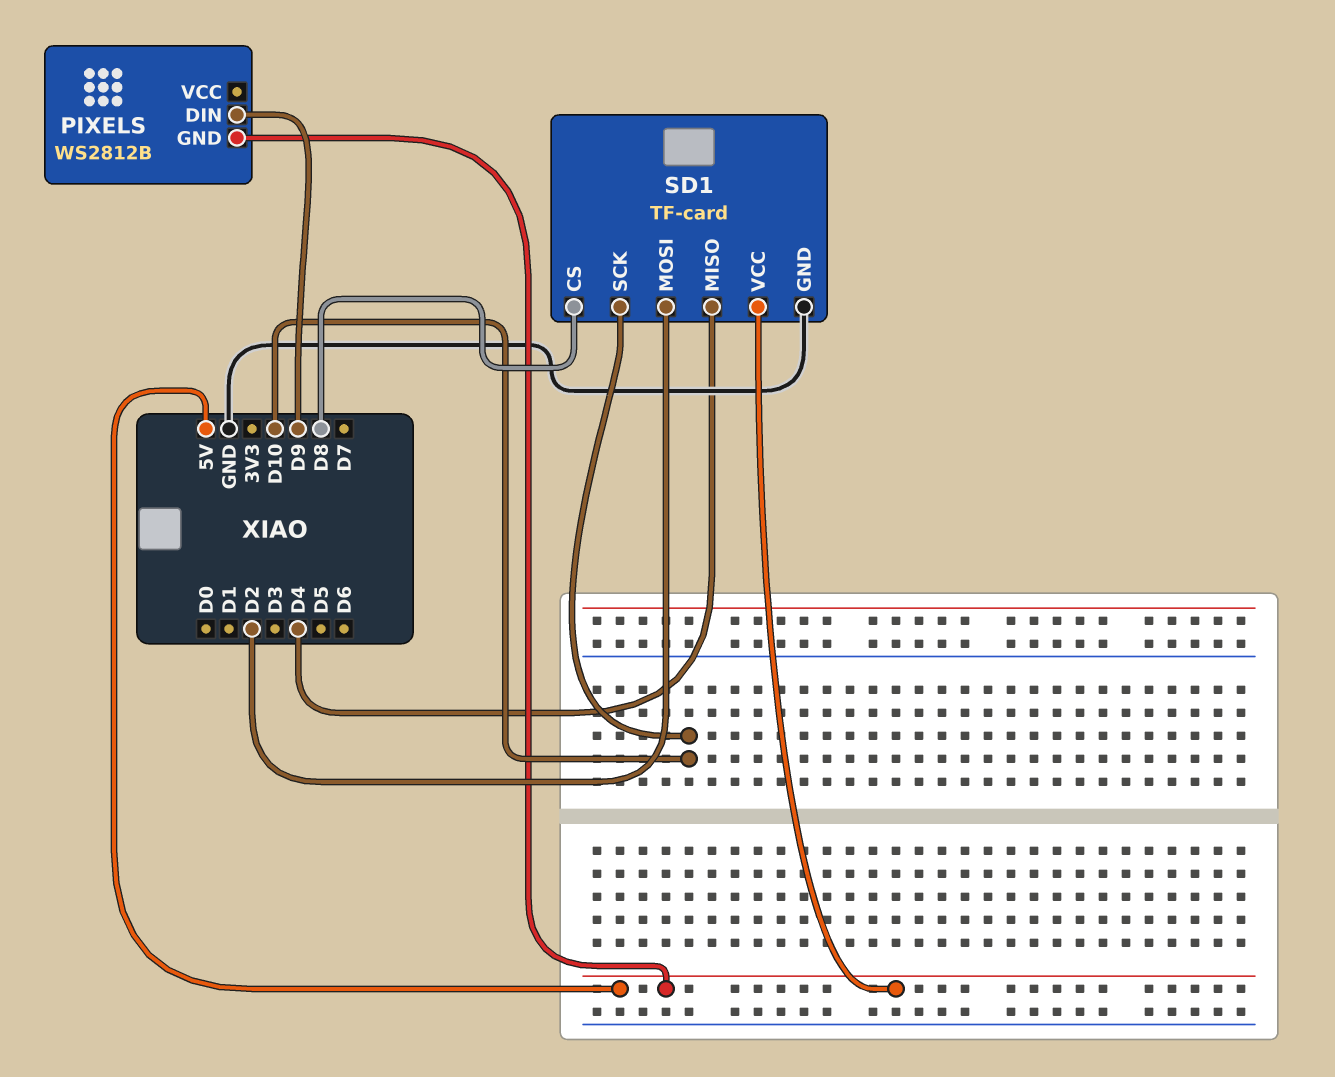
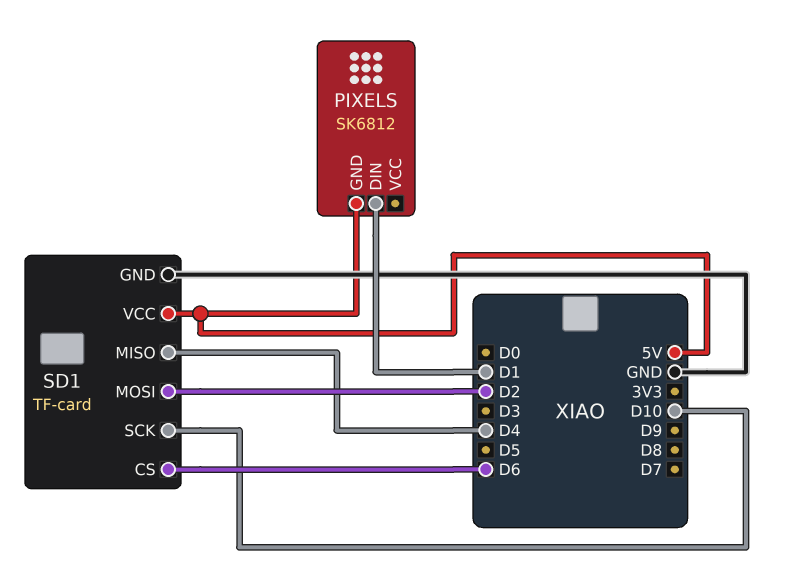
PIXELS: WS2812B -> SK6812
PIXELS pin DIN: D9 -> D1
SD1 pin CS: D8 -> D6

